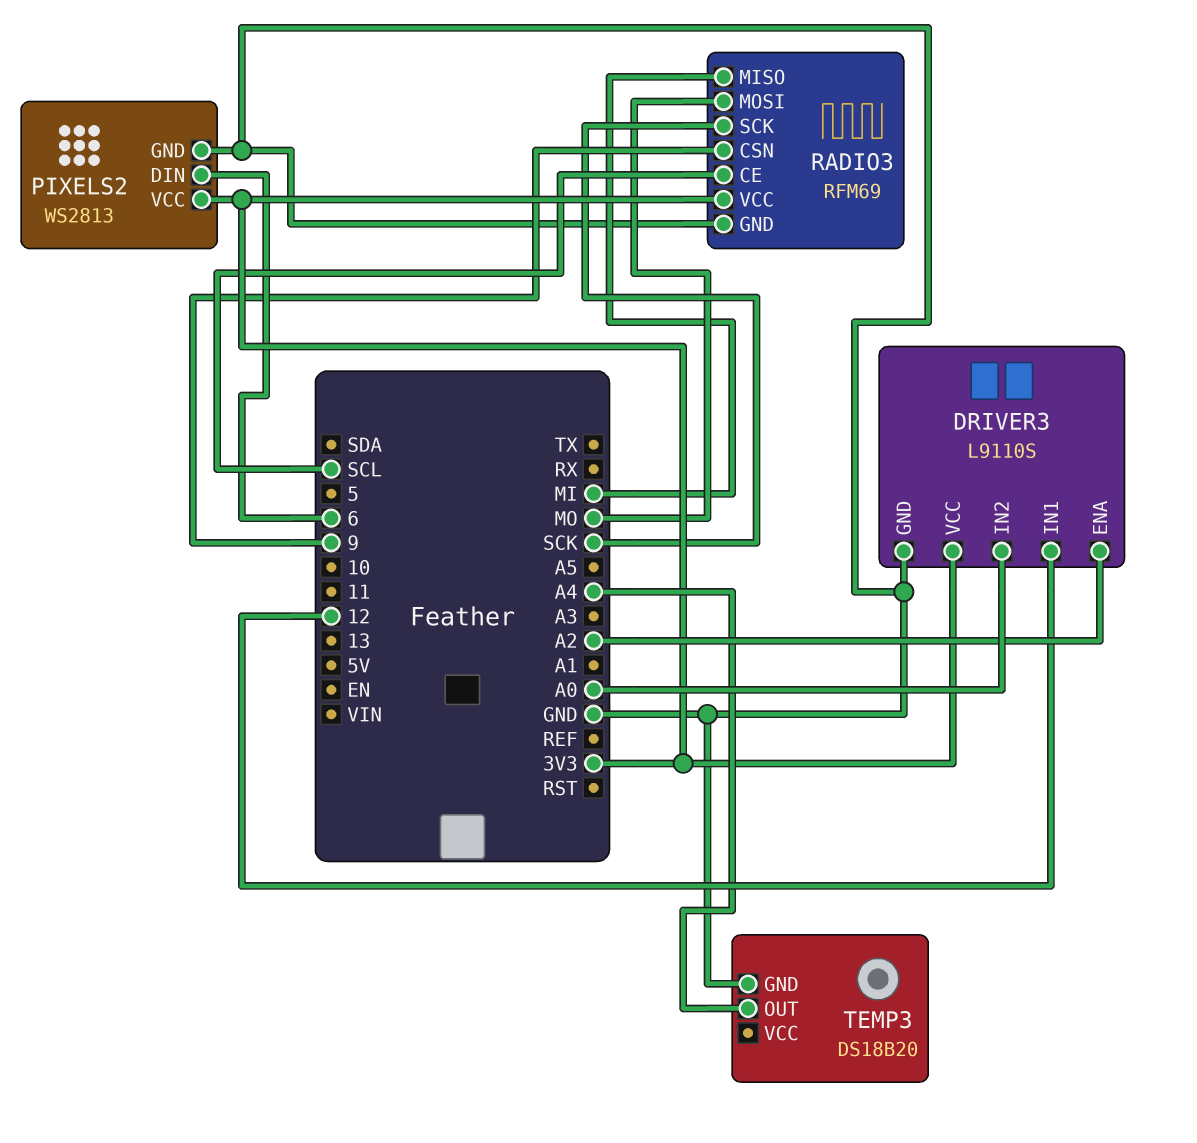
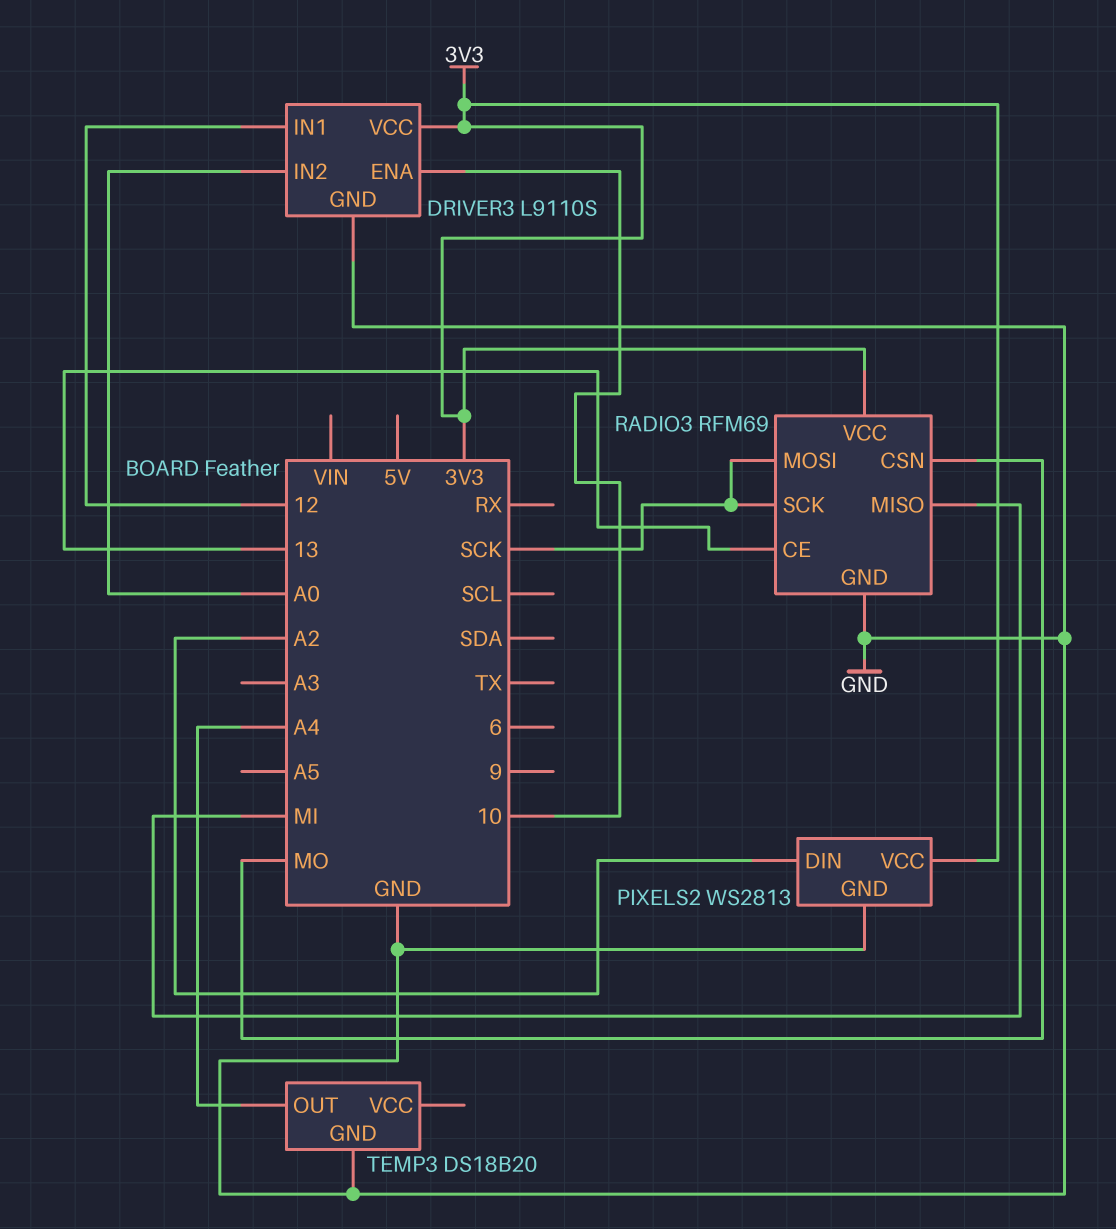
DRIVER3 pin ENA: A2 -> 10
PIXELS2 pin DIN: 6 -> A2
RADIO3 pin CE: SCL -> 13
RADIO3 pin CSN: 9 -> MO
RADIO3 pin MOSI: MO -> SCK

